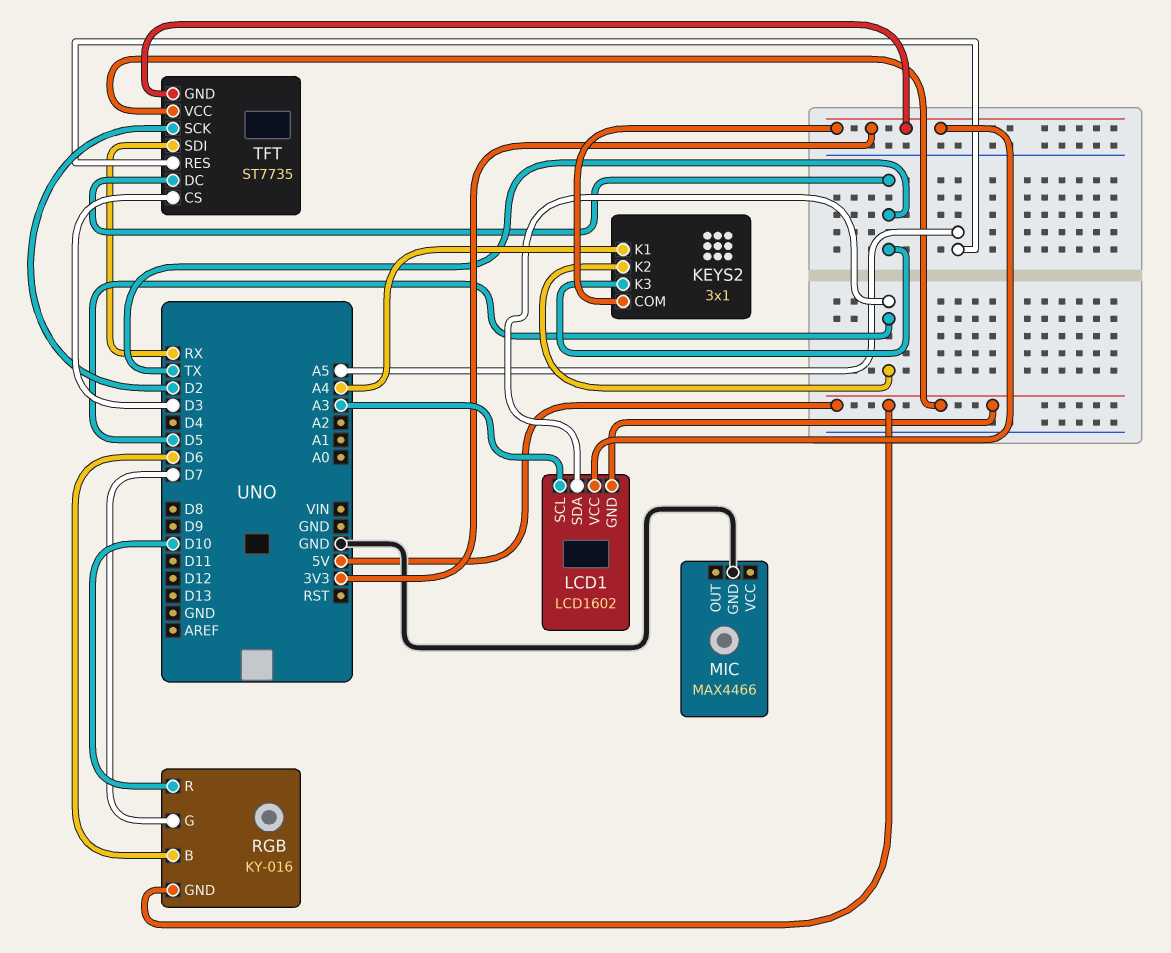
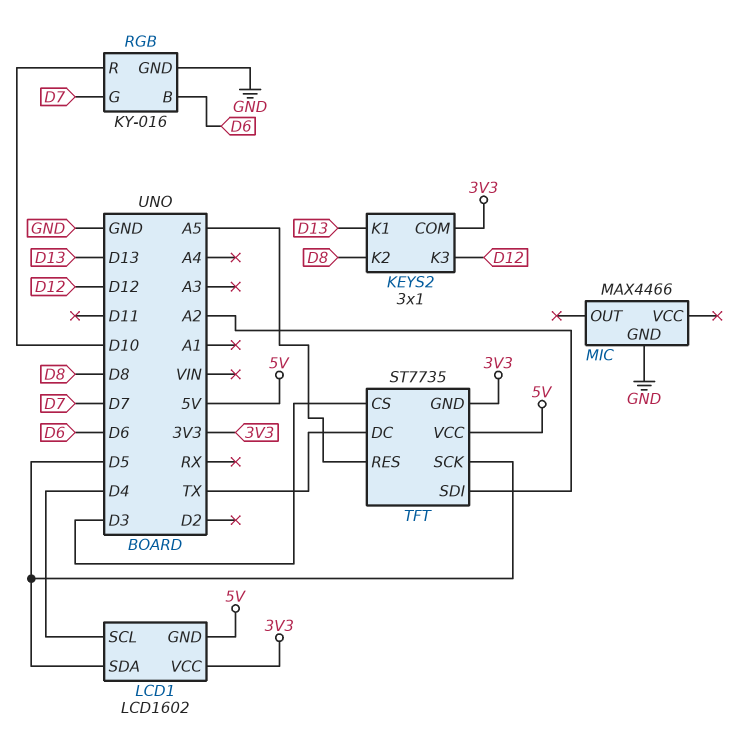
KEYS2 pin K1: A4 -> D13
KEYS2 pin K2: D5 -> D8
KEYS2 pin K3: TX -> D12
LCD1 pin SCL: A3 -> D4
RGB pin GND: 5V -> GND
TFT pin SCK: D2 -> D5
TFT pin SDI: RX -> A2

